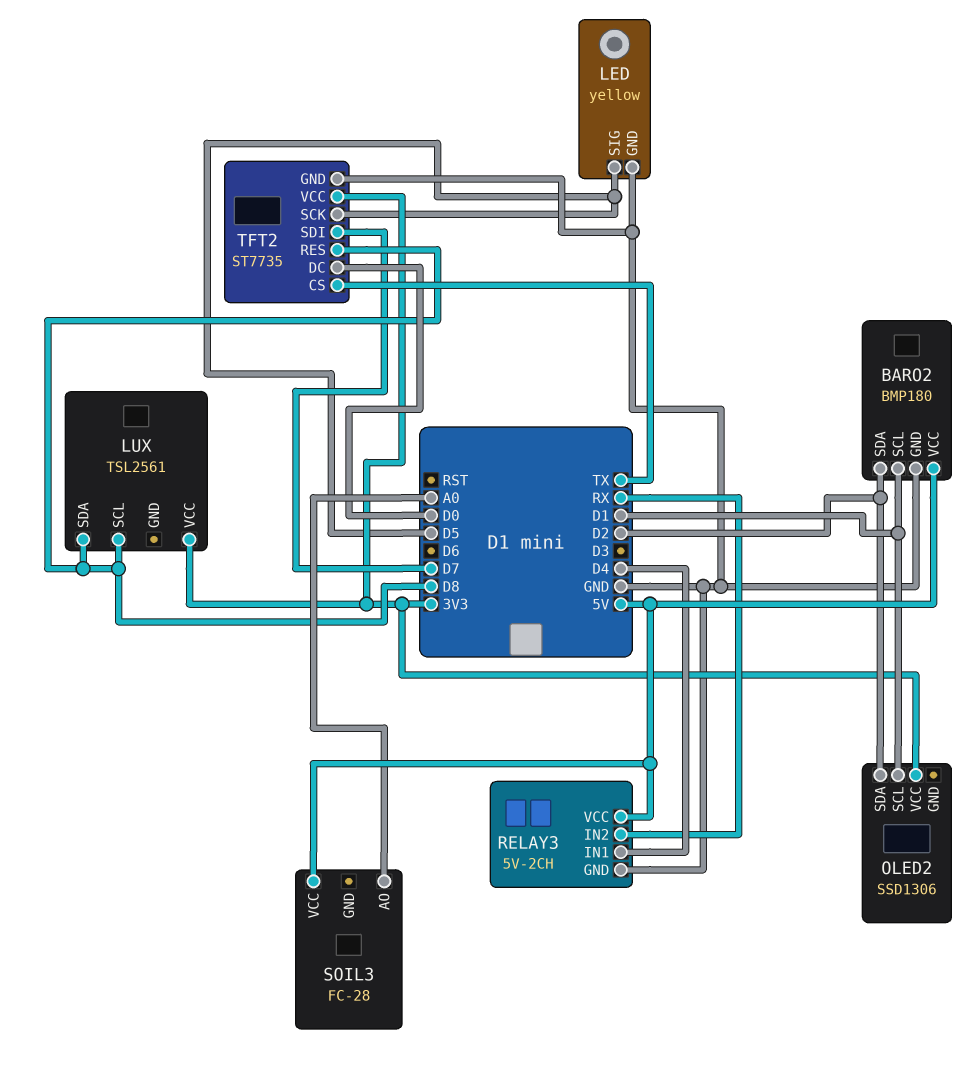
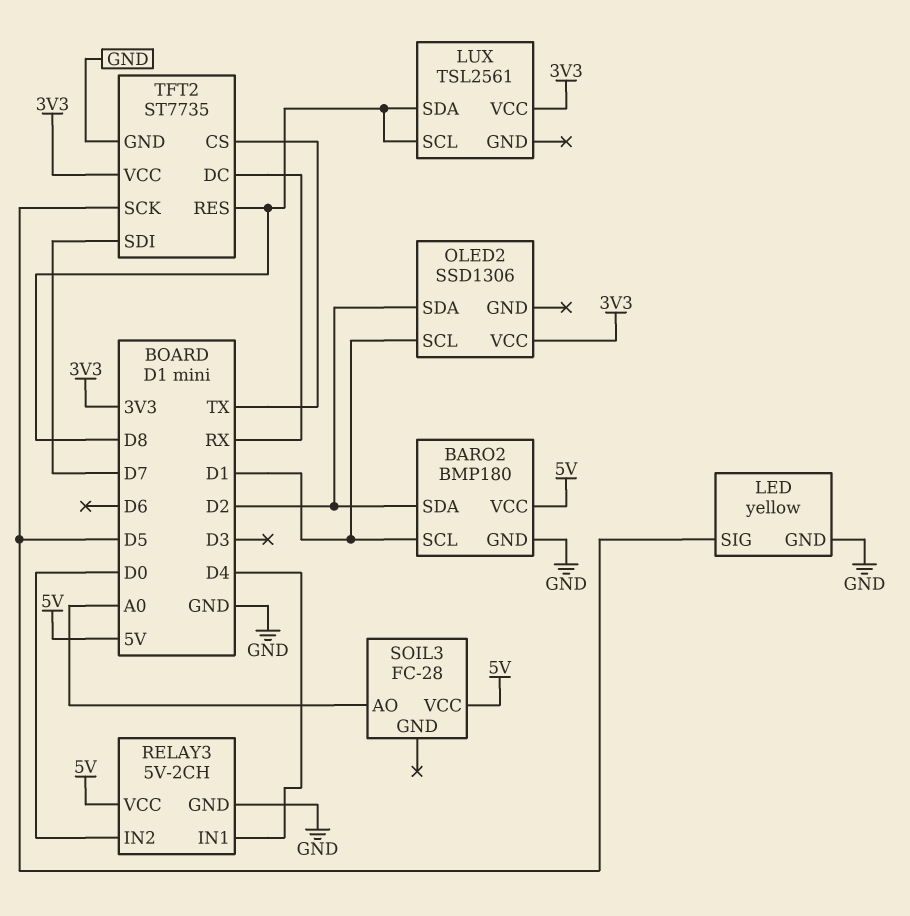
RELAY3 pin IN2: RX -> D0
TFT2 pin DC: D0 -> RX

